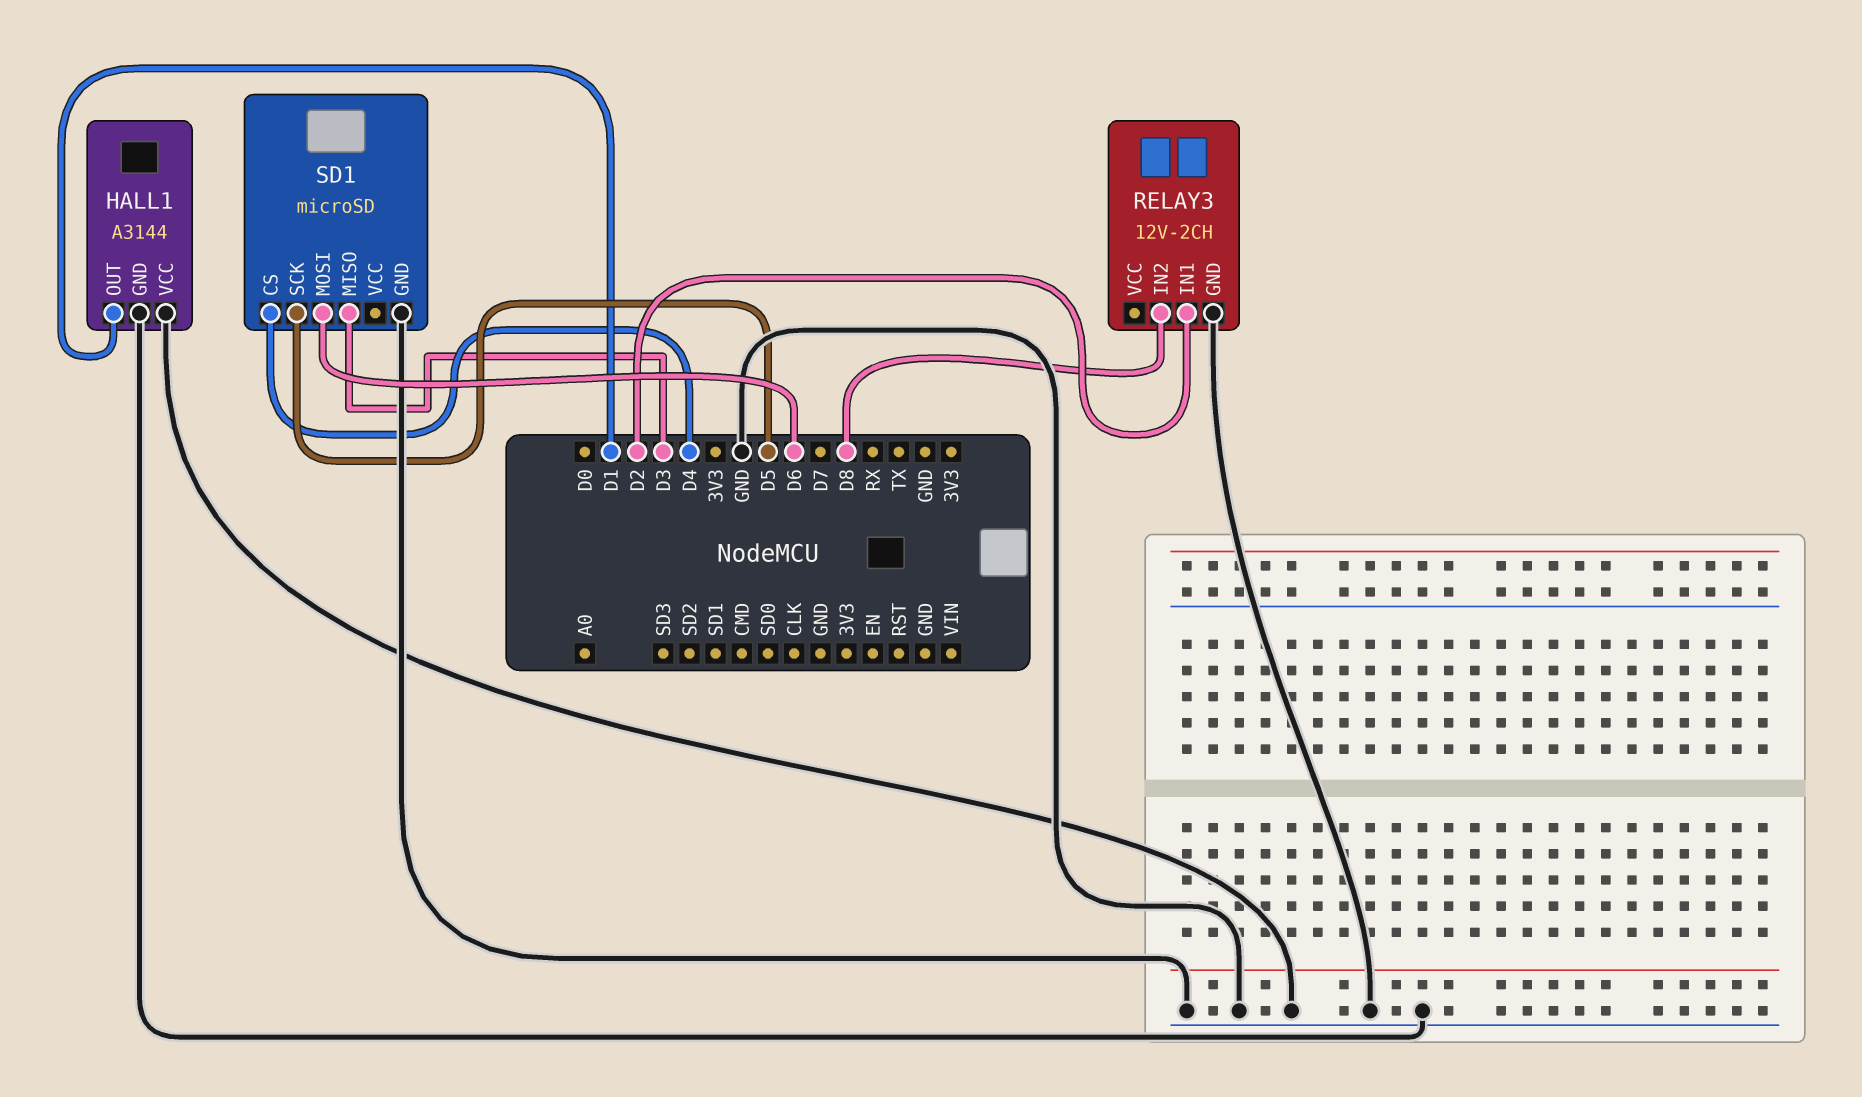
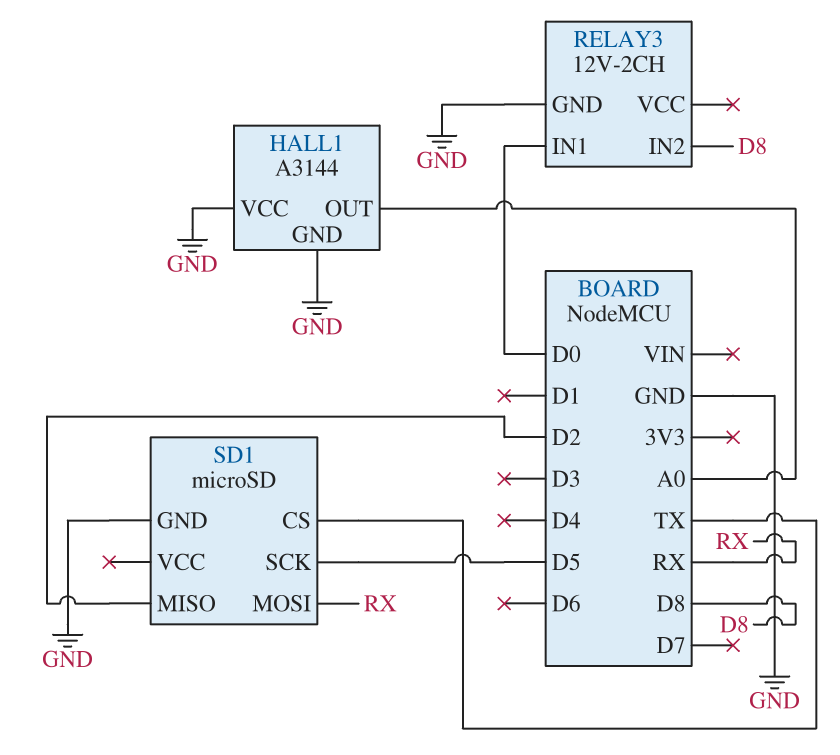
HALL1 pin OUT: D1 -> A0
RELAY3 pin IN1: D2 -> D0
SD1 pin CS: D4 -> TX
SD1 pin MISO: D3 -> D2
SD1 pin MOSI: D6 -> RX

